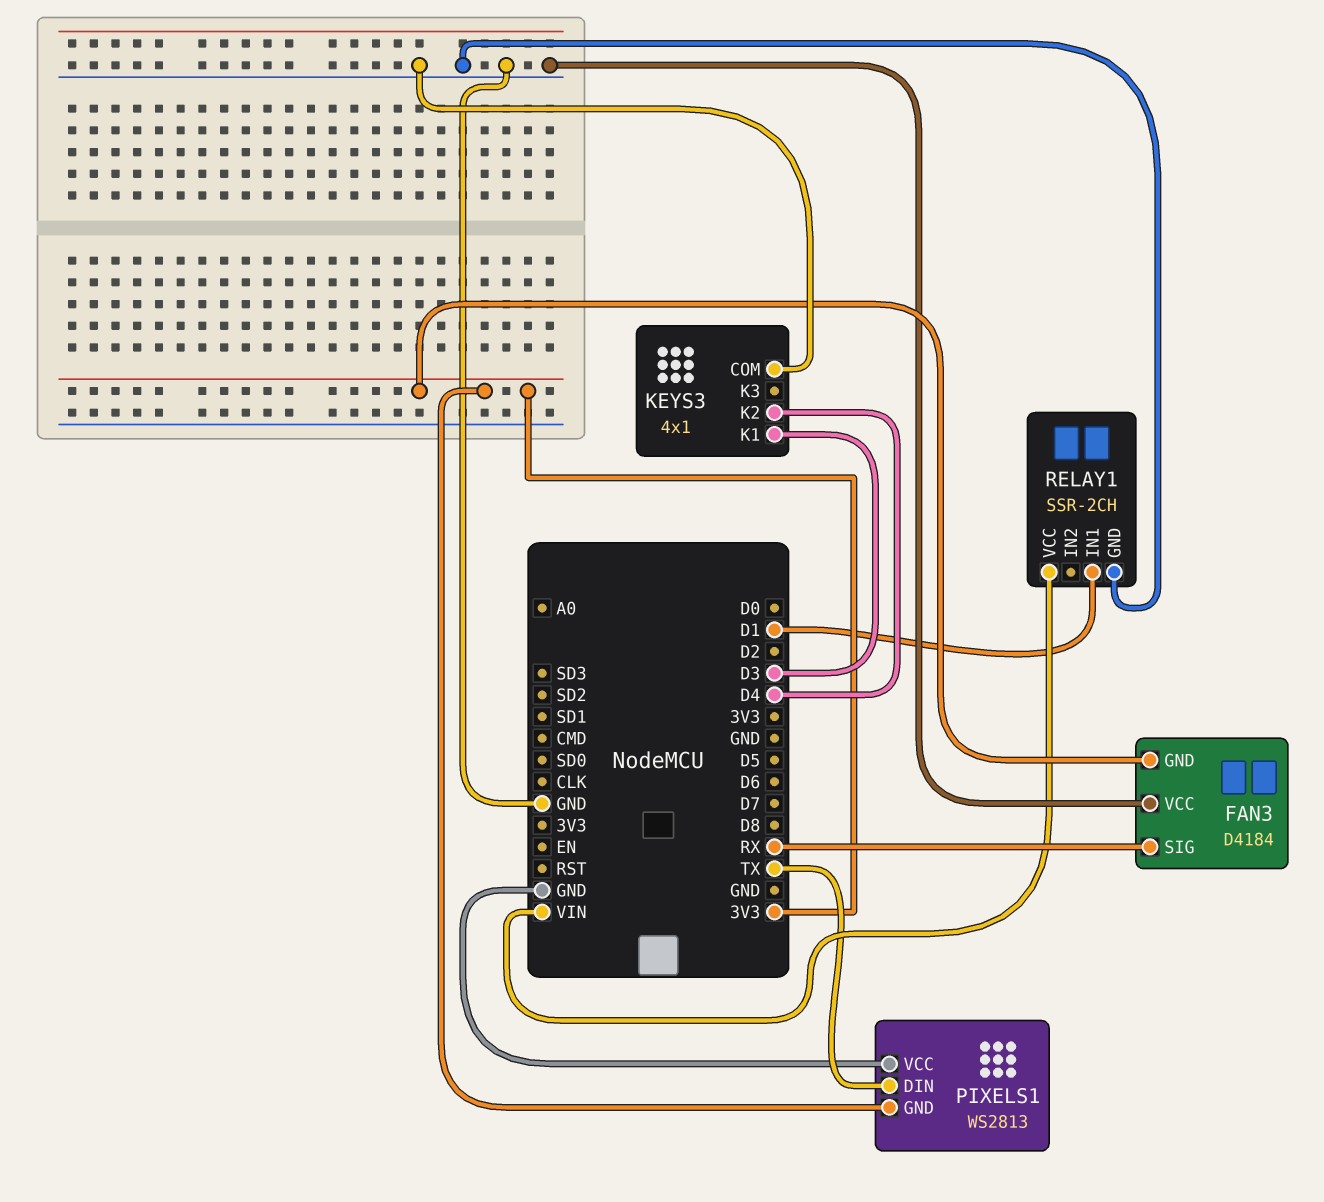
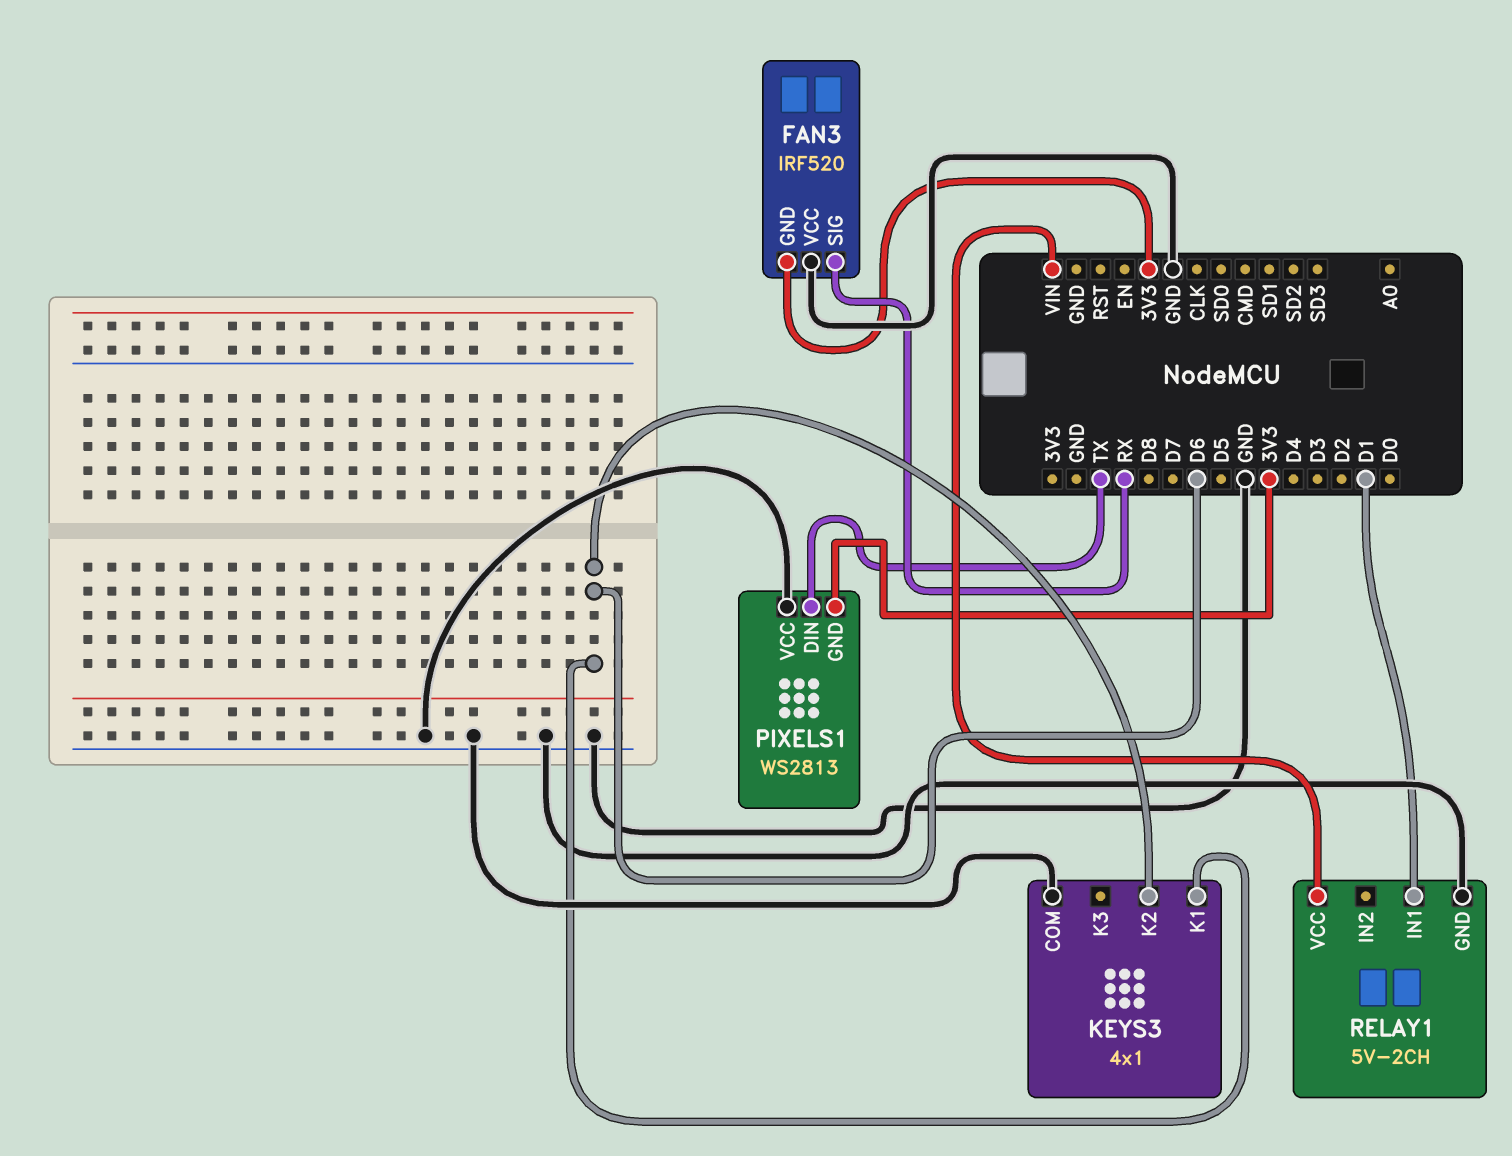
FAN3: D4184 -> IRF520
KEYS3 pin K1: D3 -> D6
KEYS3 pin K2: D4 -> D6
RELAY1: SSR-2CH -> 5V-2CH

